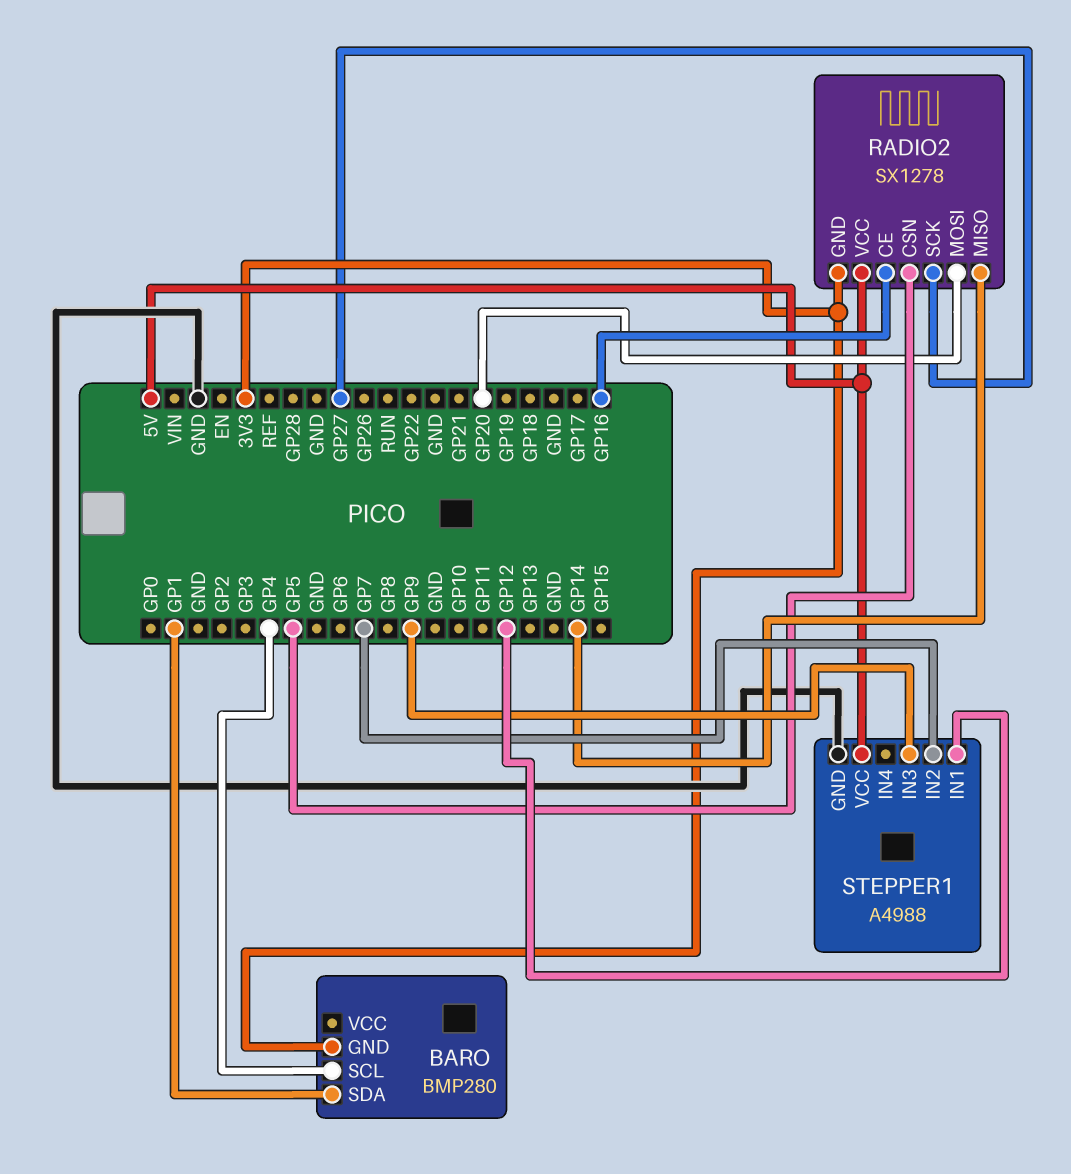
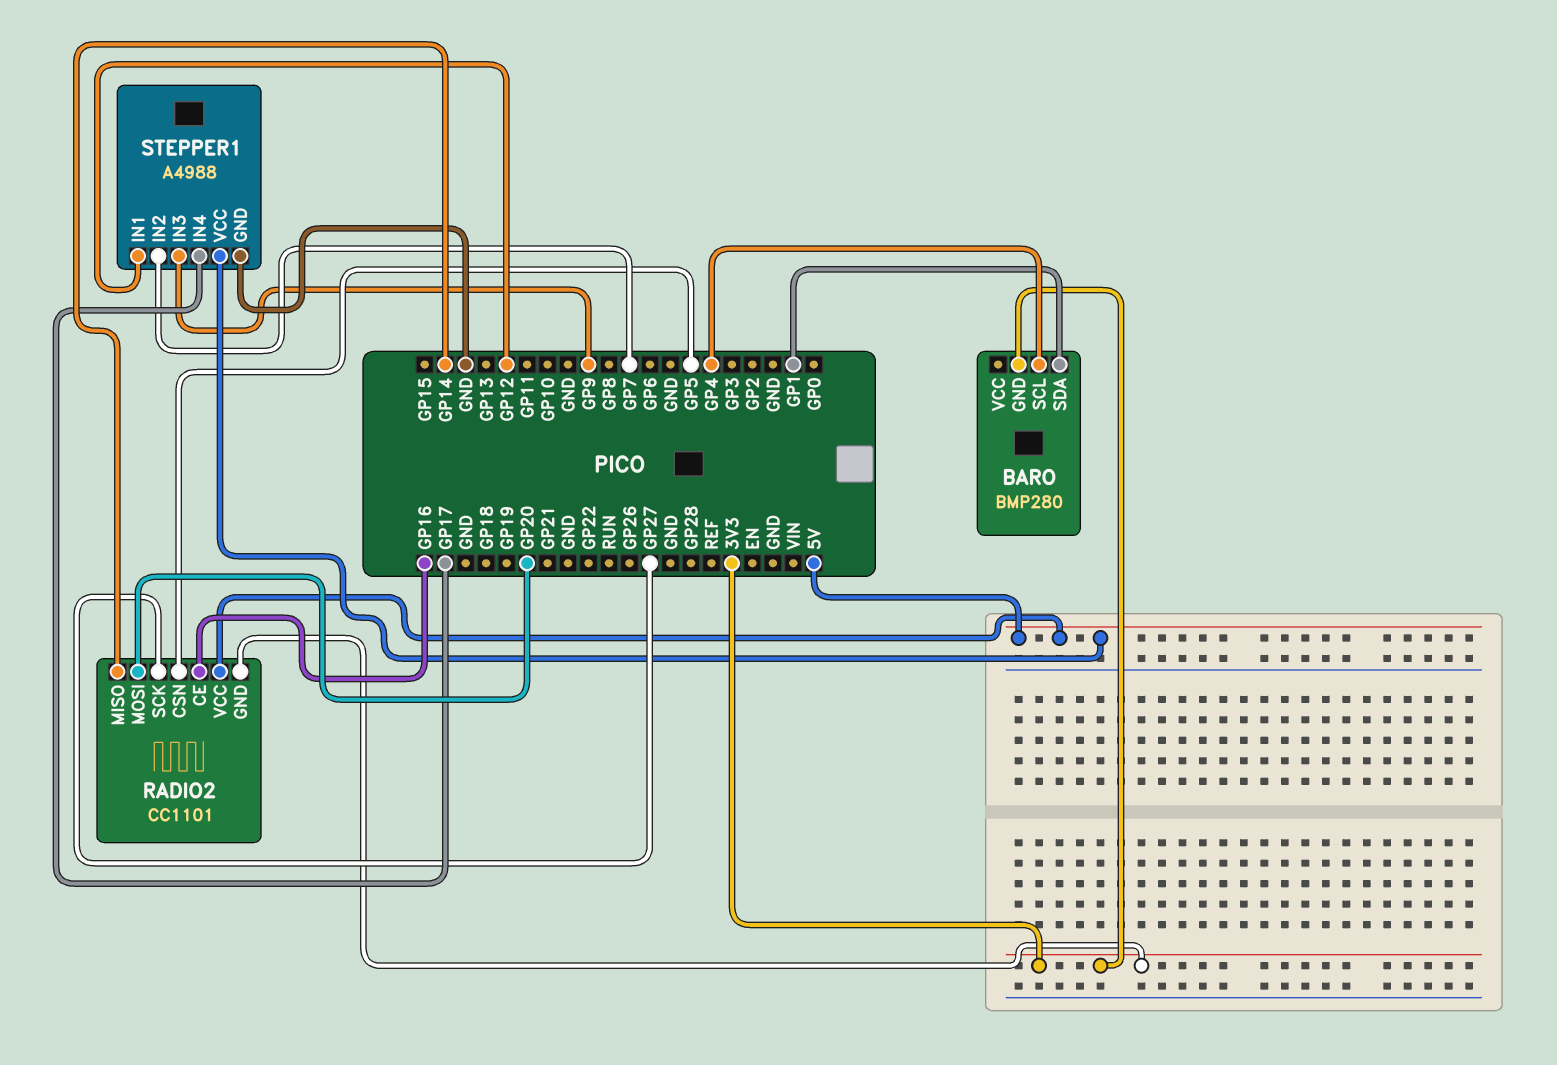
RADIO2: SX1278 -> CC1101
STEPPER1 pin IN4: none -> GP17

